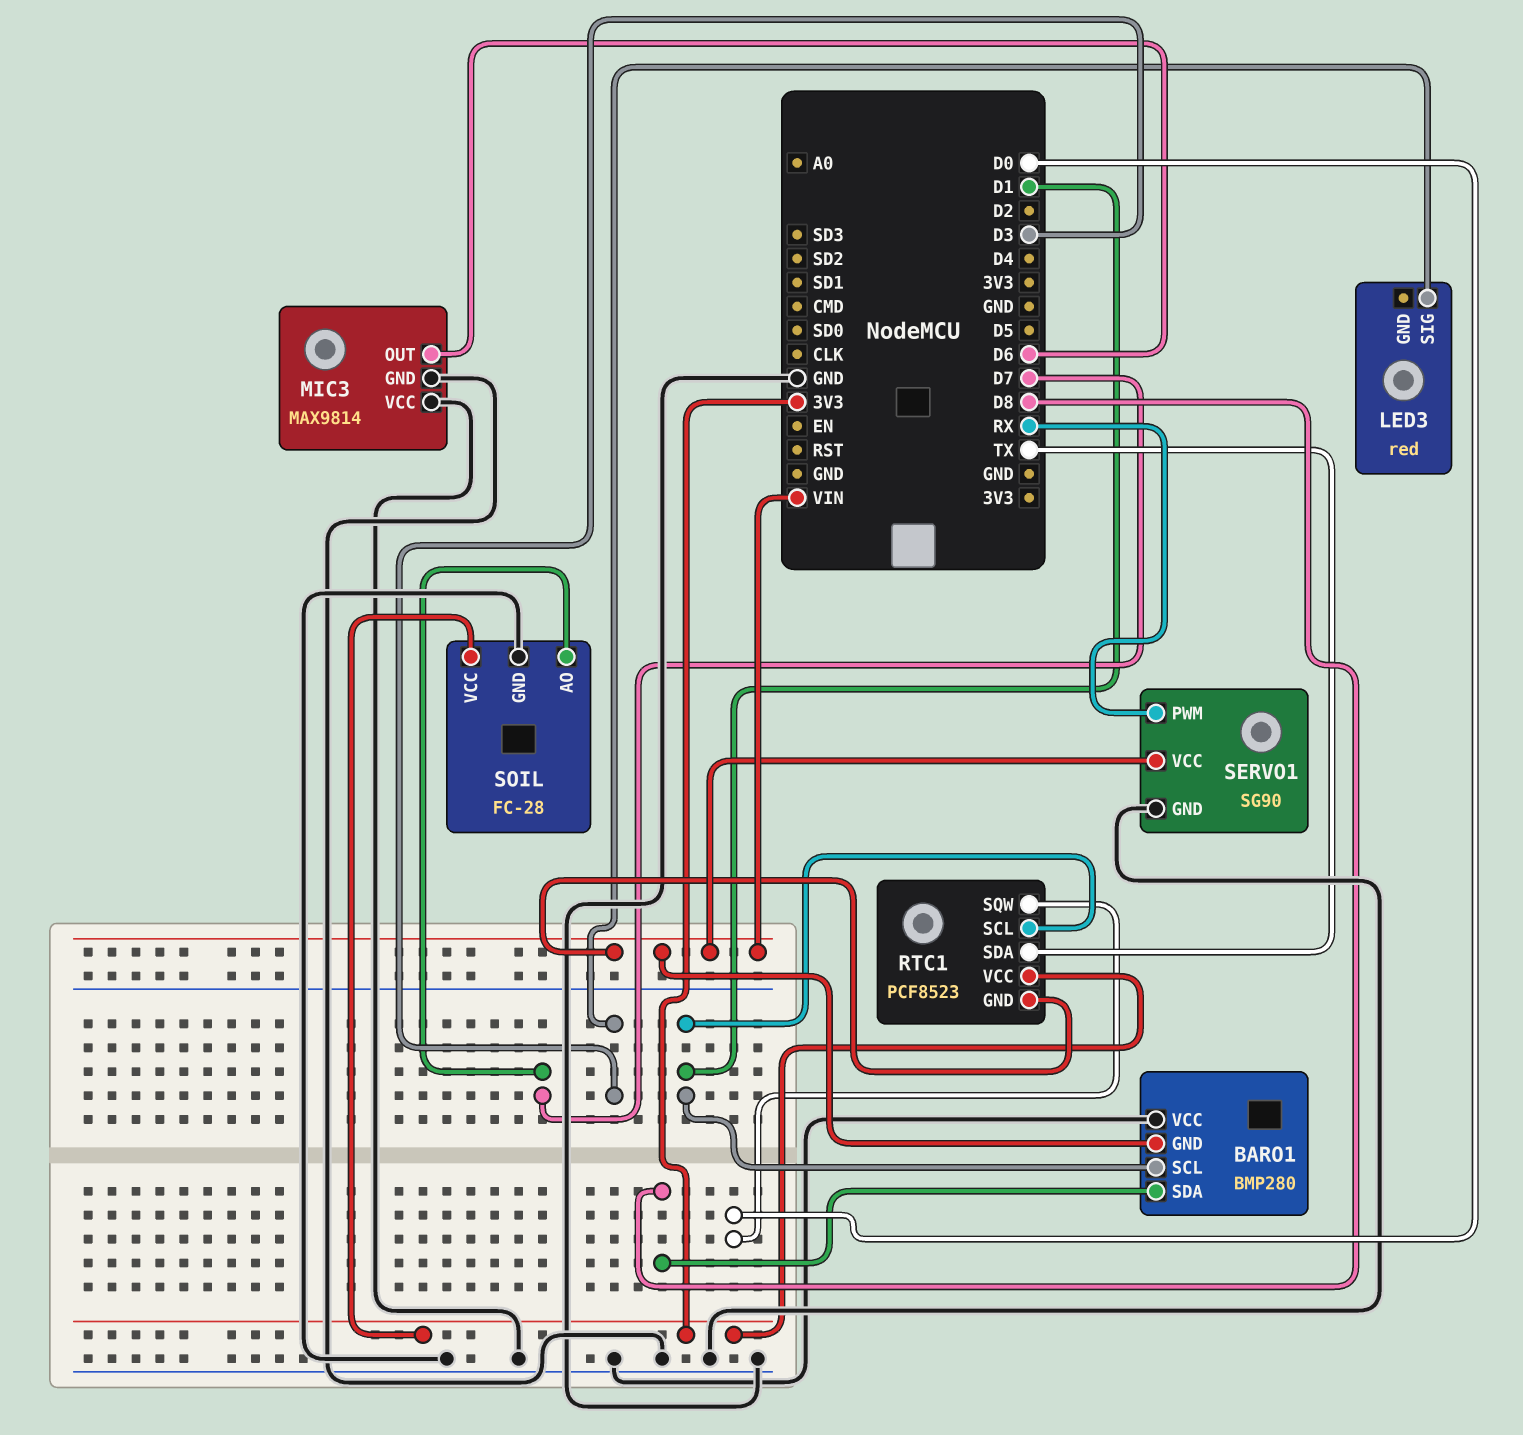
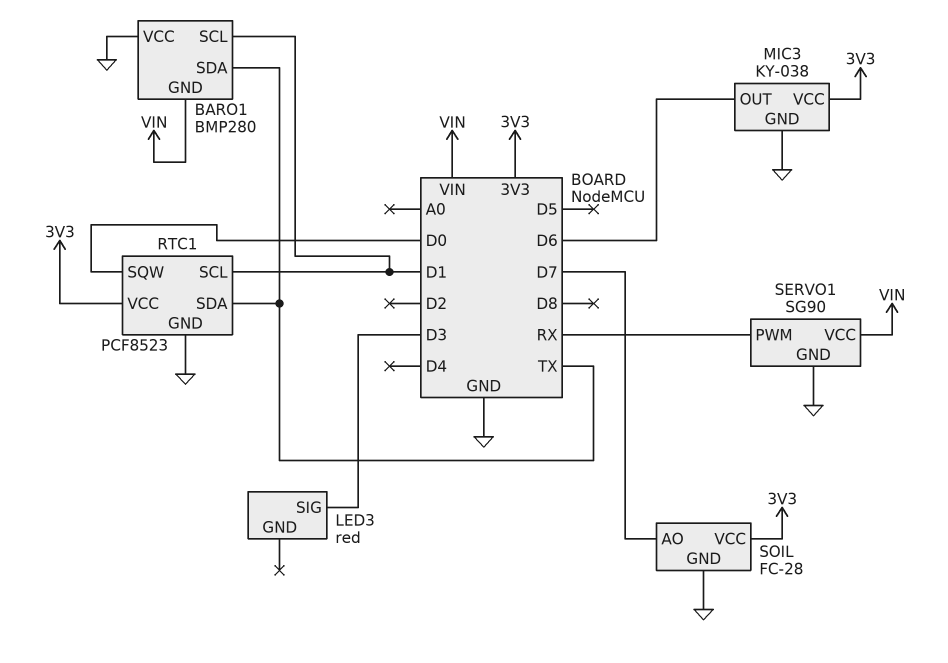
BARO1 pin SDA: D8 -> TX
MIC3: MAX9814 -> KY-038
MIC3 pin VCC: GND -> 3V3
RTC1 pin GND: VIN -> GND

